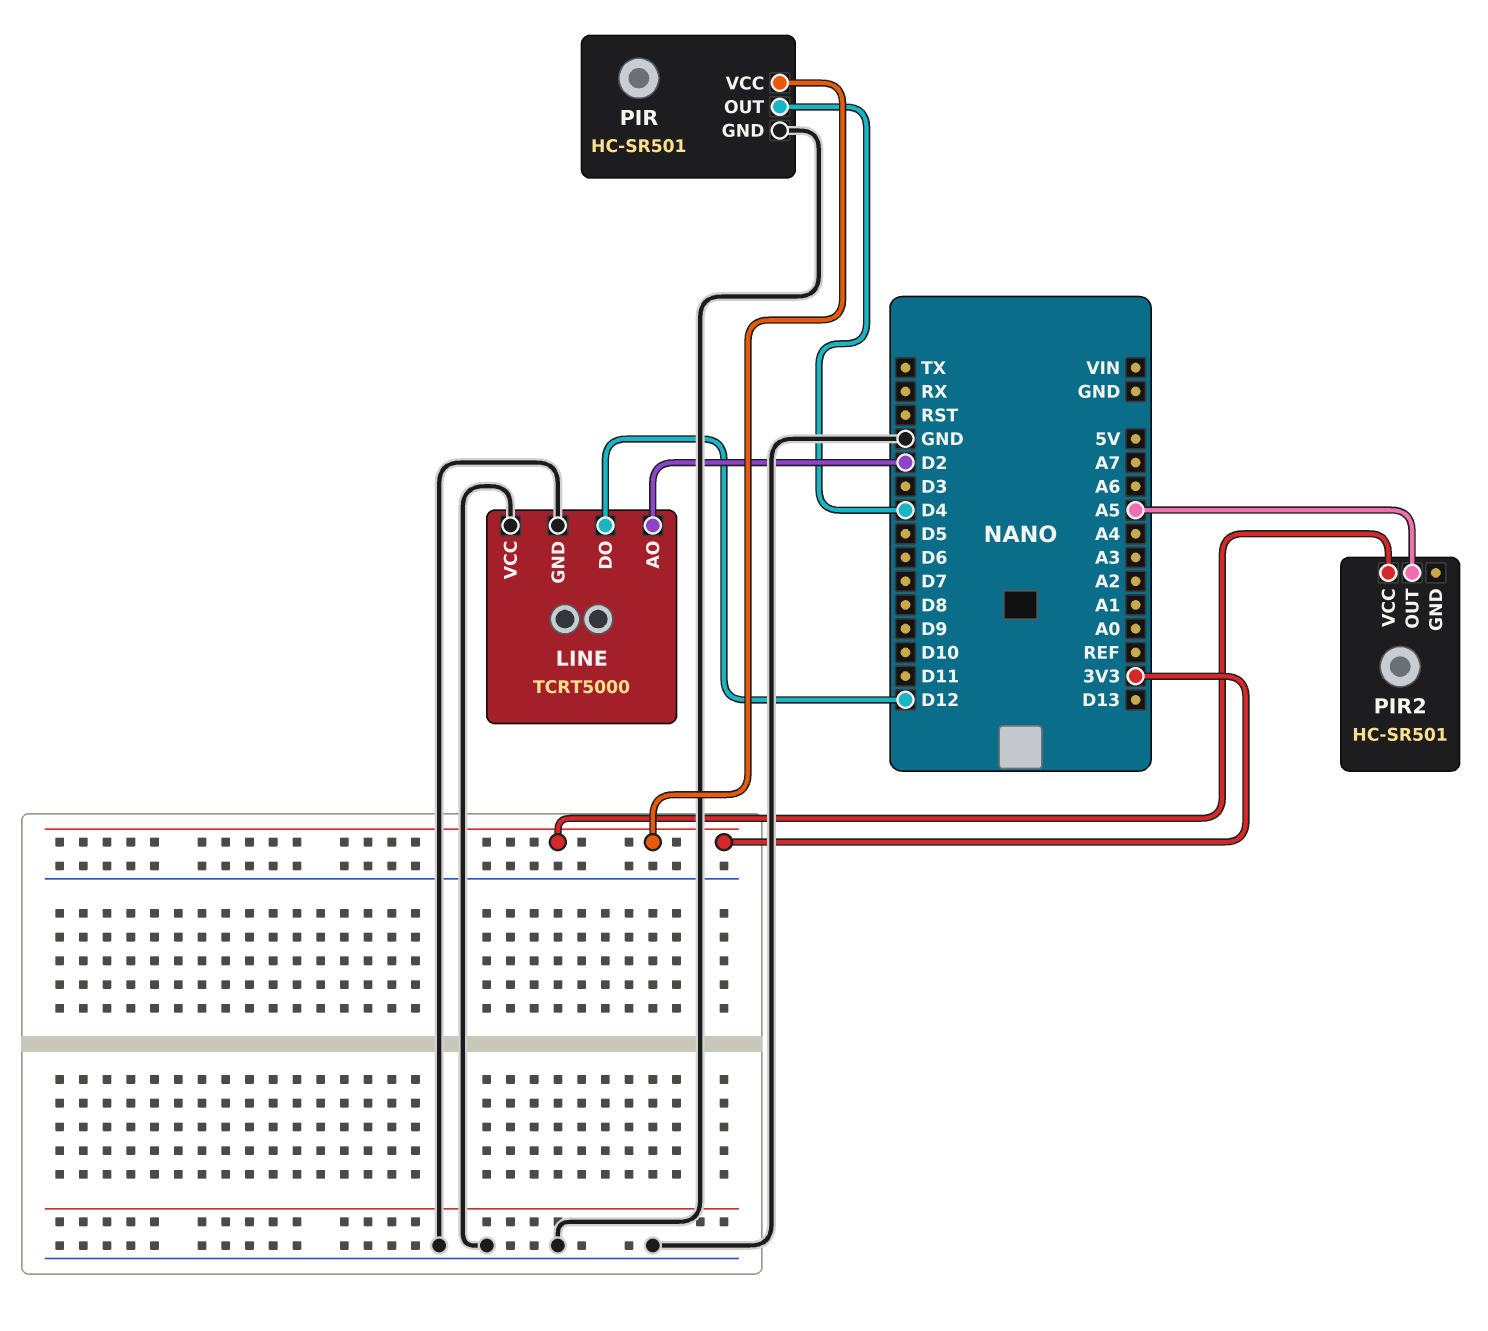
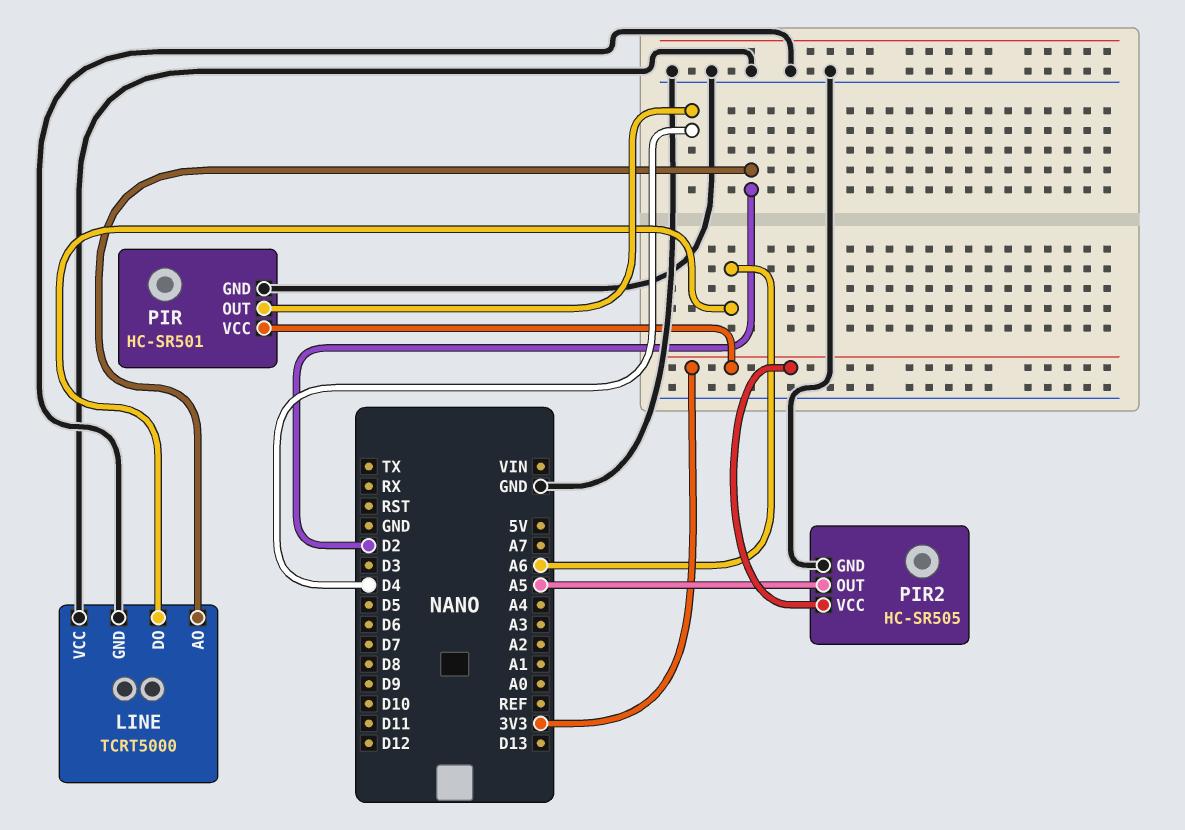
LINE pin DO: D12 -> A6
PIR2: HC-SR501 -> HC-SR505
PIR2 pin GND: none -> GND

